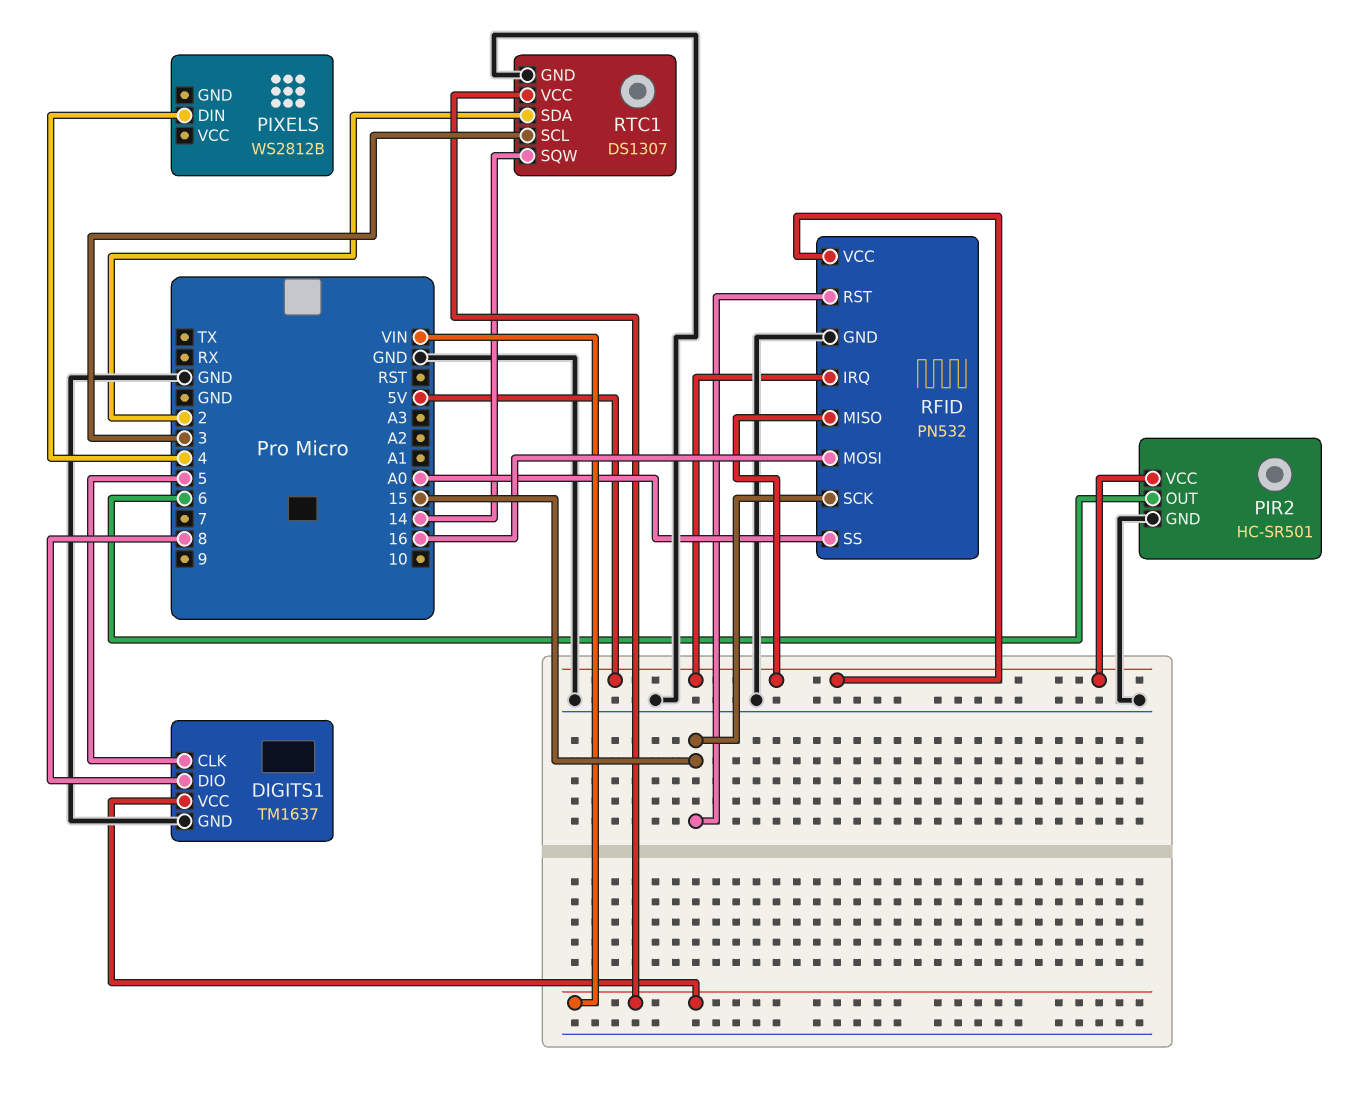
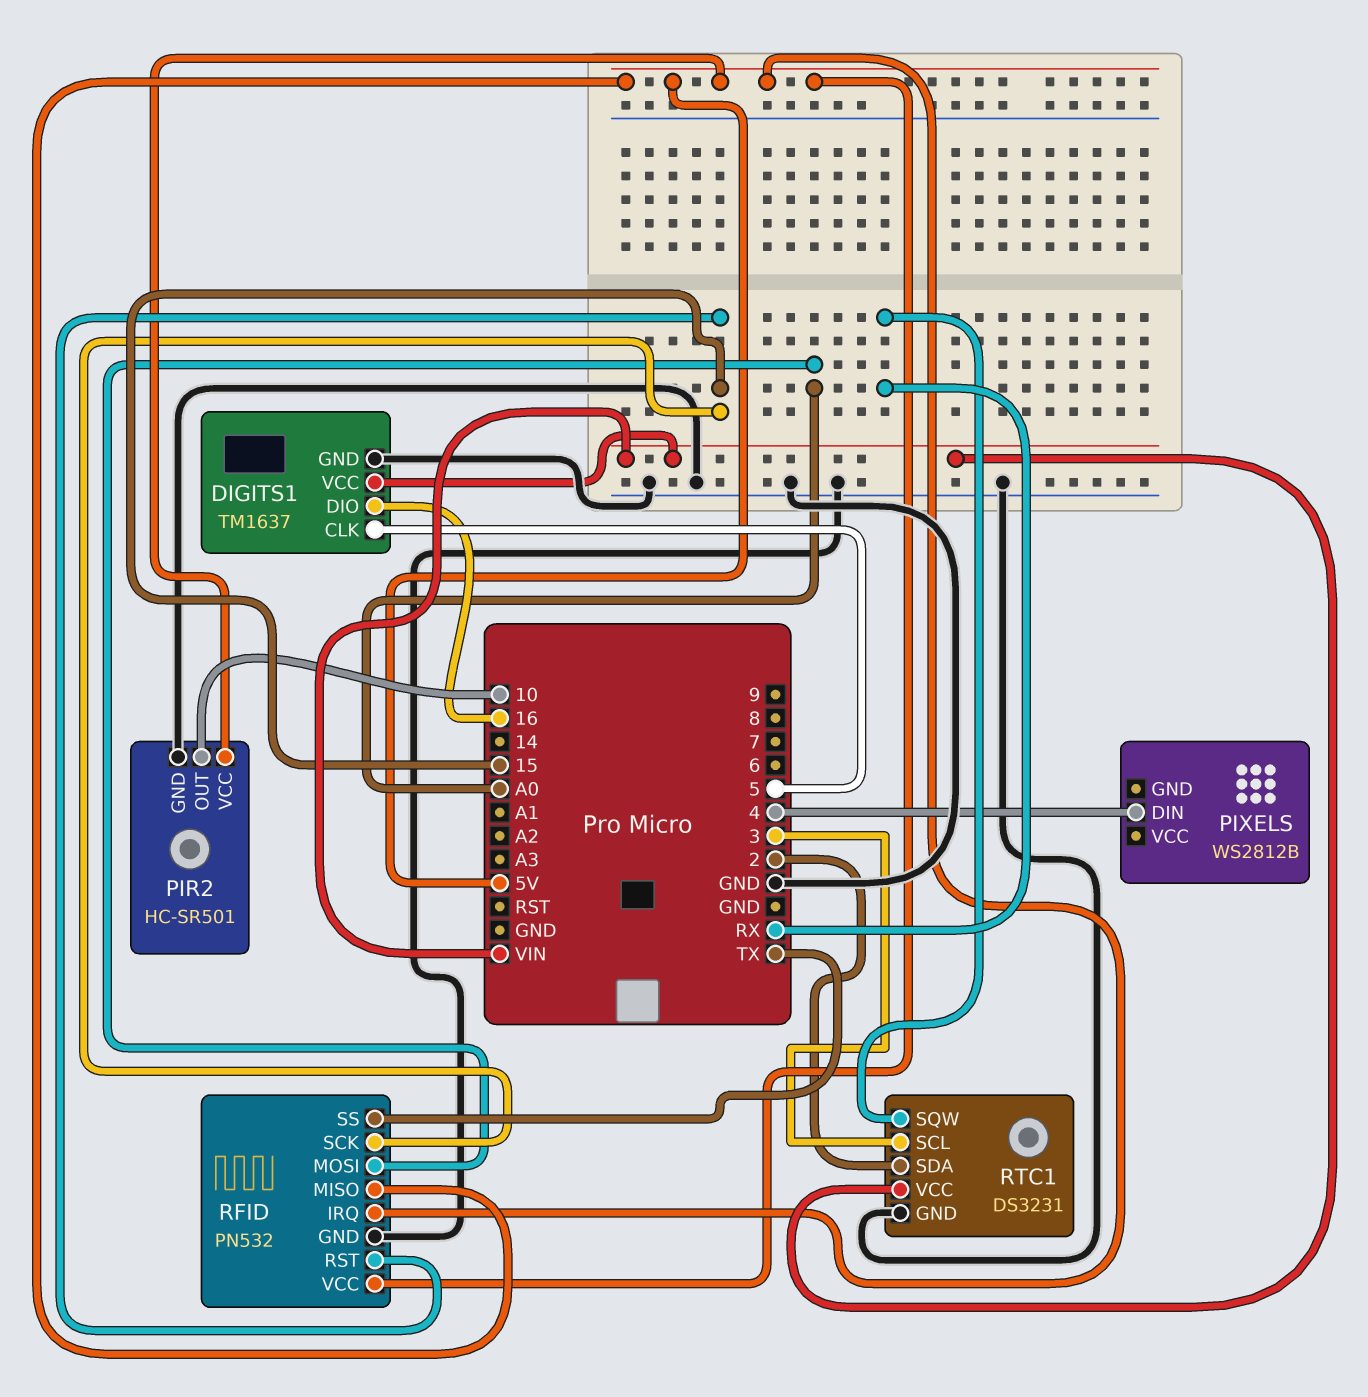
DIGITS1 pin DIO: 8 -> 16
PIR2 pin OUT: 6 -> 10
RFID pin MOSI: 16 -> A0
RFID pin SS: A0 -> TX
RTC1: DS1307 -> DS3231
RTC1 pin SQW: 14 -> RX

